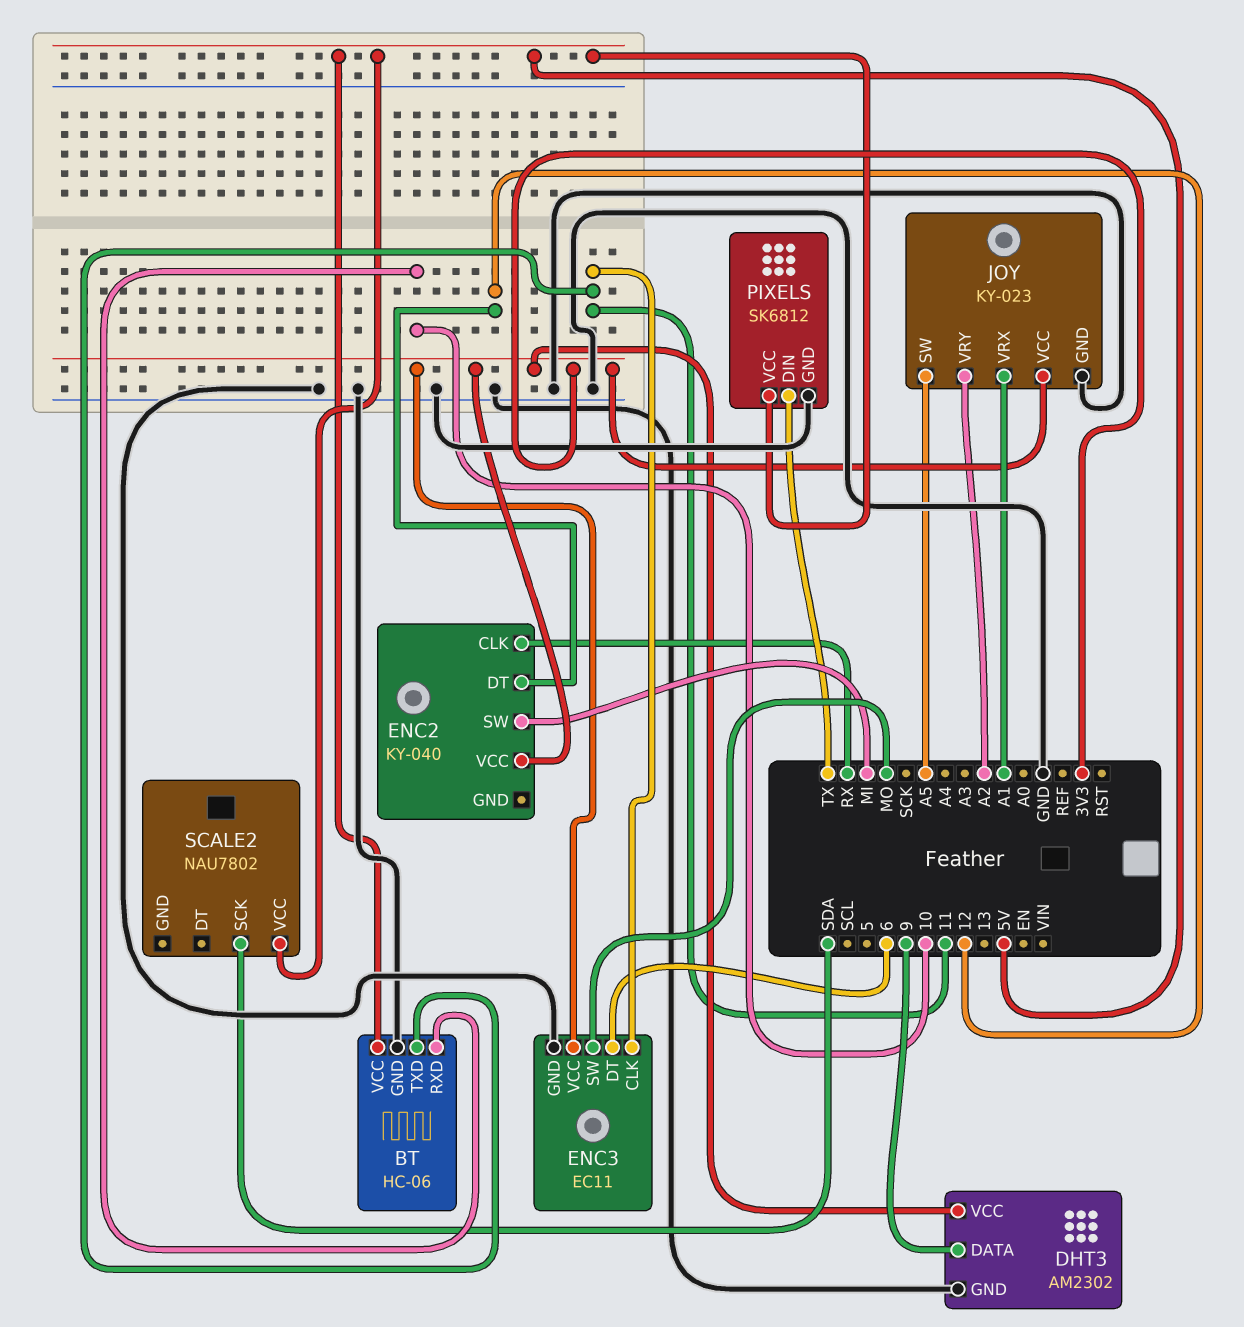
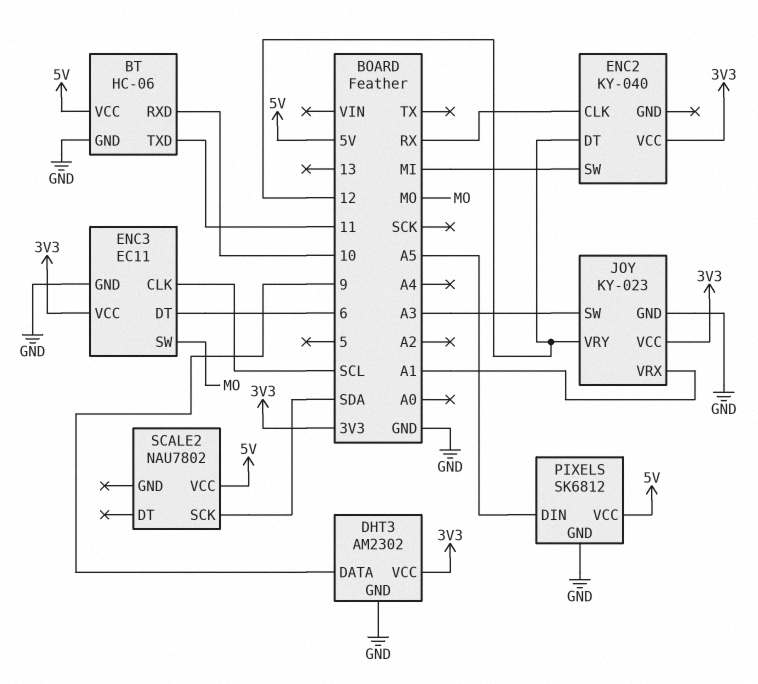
ENC3 pin CLK: 11 -> SCL
JOY pin SW: A5 -> A3
JOY pin VRY: A2 -> 12
PIXELS pin DIN: TX -> A5

